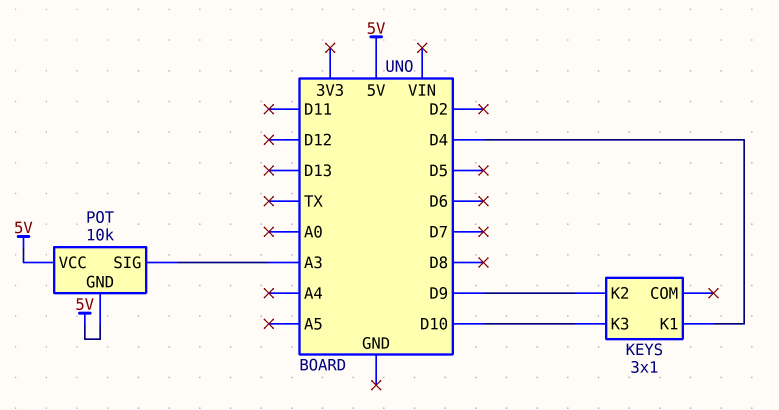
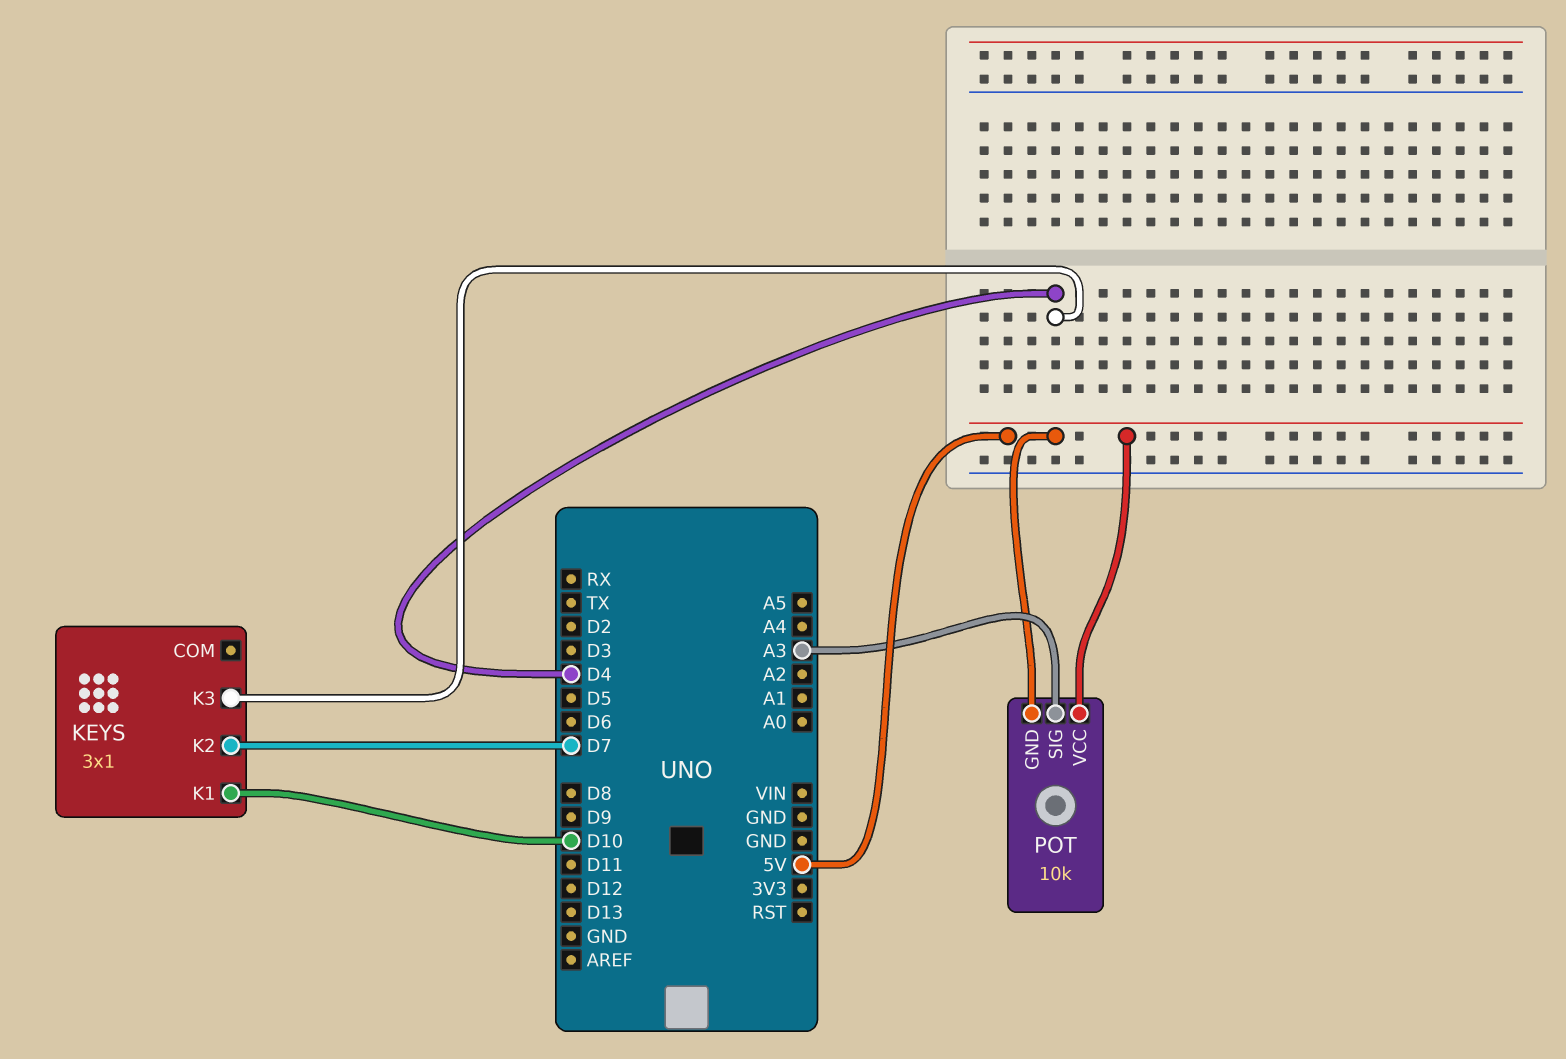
KEYS pin K1: D4 -> D10
KEYS pin K2: D9 -> D7
KEYS pin K3: D10 -> D4

